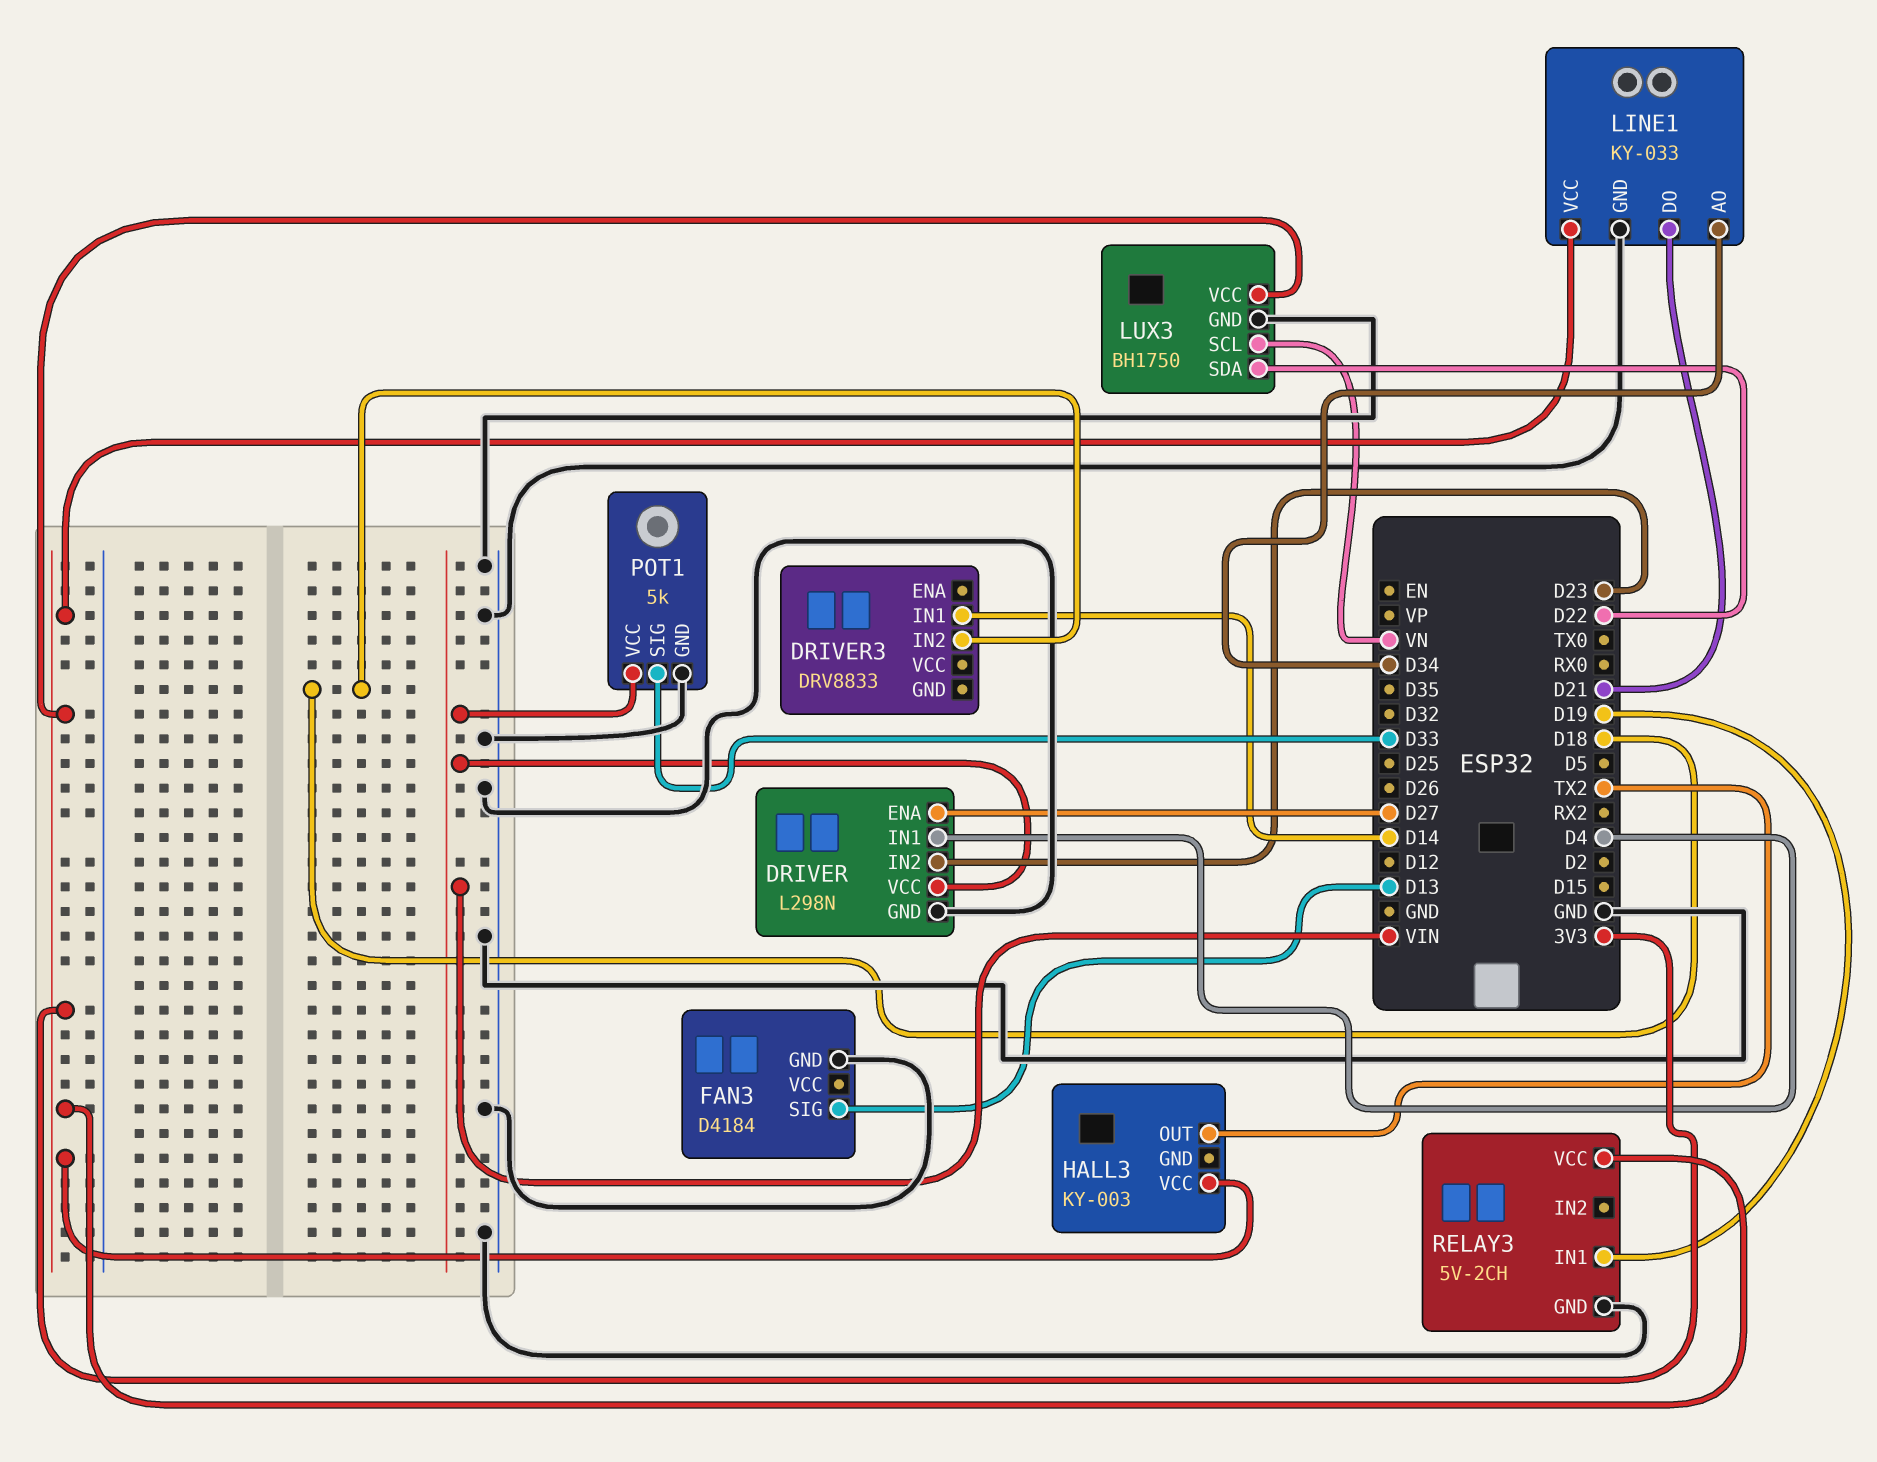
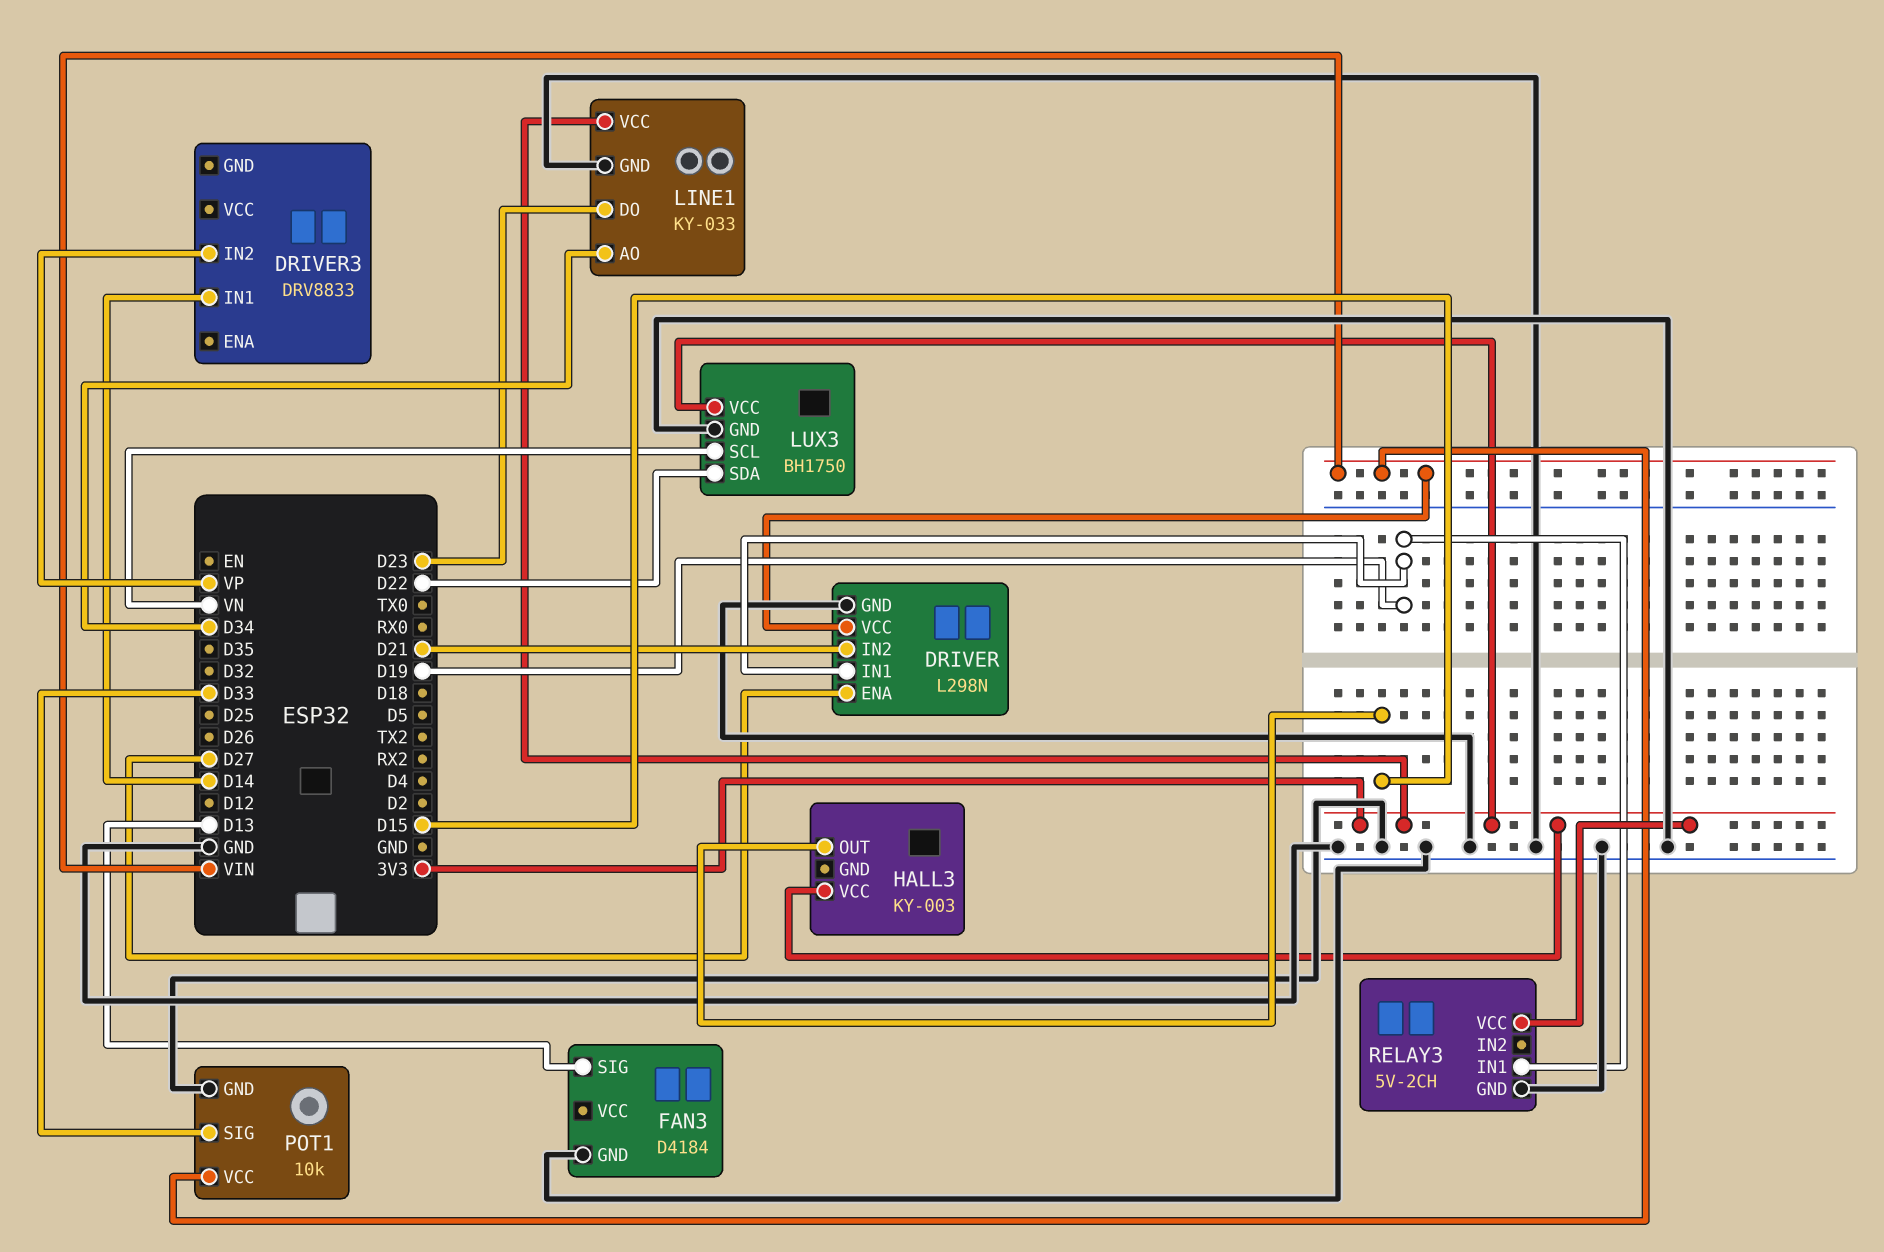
DRIVER pin IN1: D4 -> D19
DRIVER pin IN2: D23 -> D21
DRIVER3 pin IN2: D18 -> VP
HALL3 pin OUT: TX2 -> D15
LINE1 pin DO: D21 -> D23
POT1: 5k -> 10k

